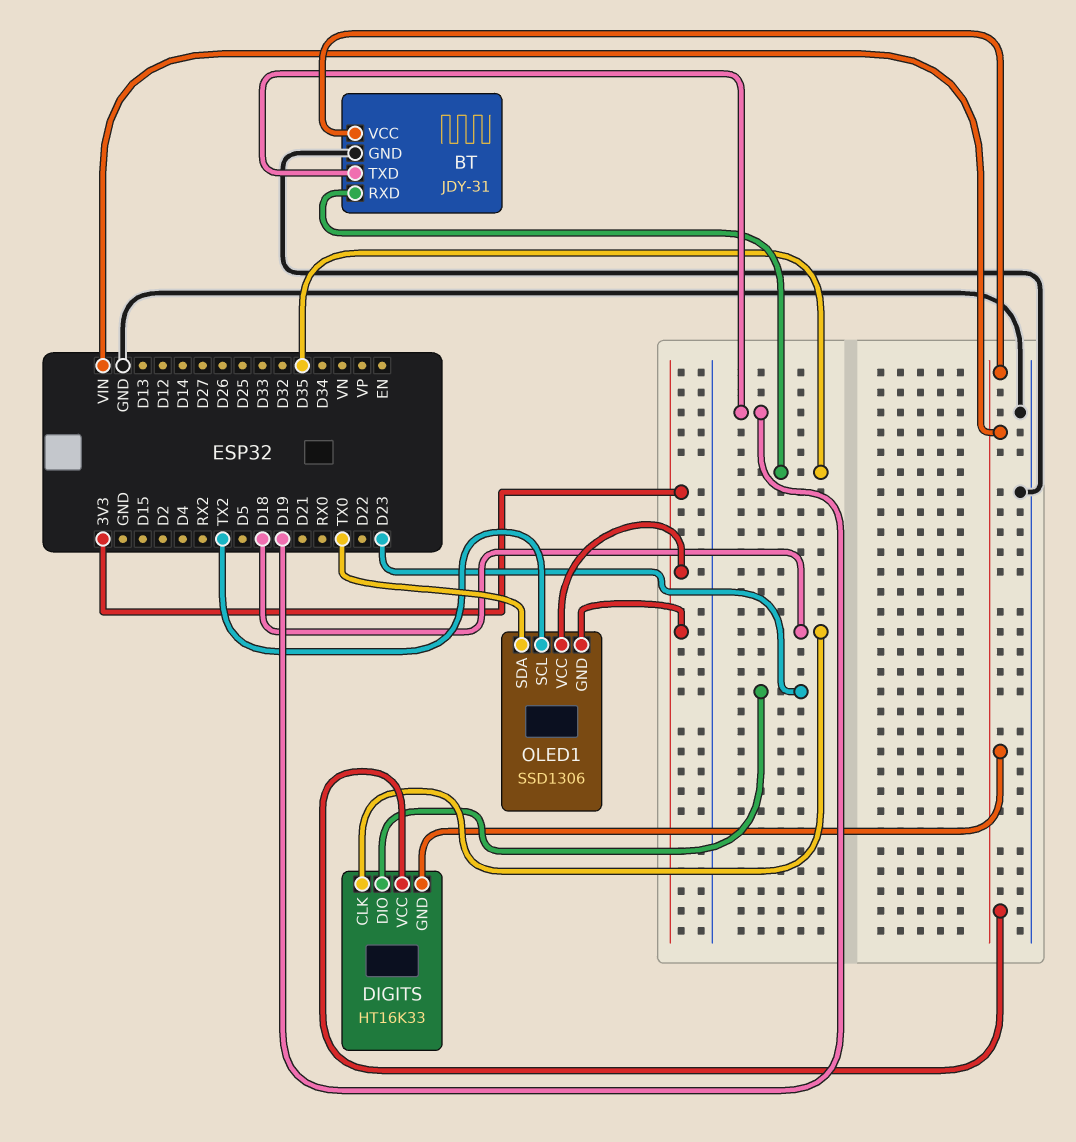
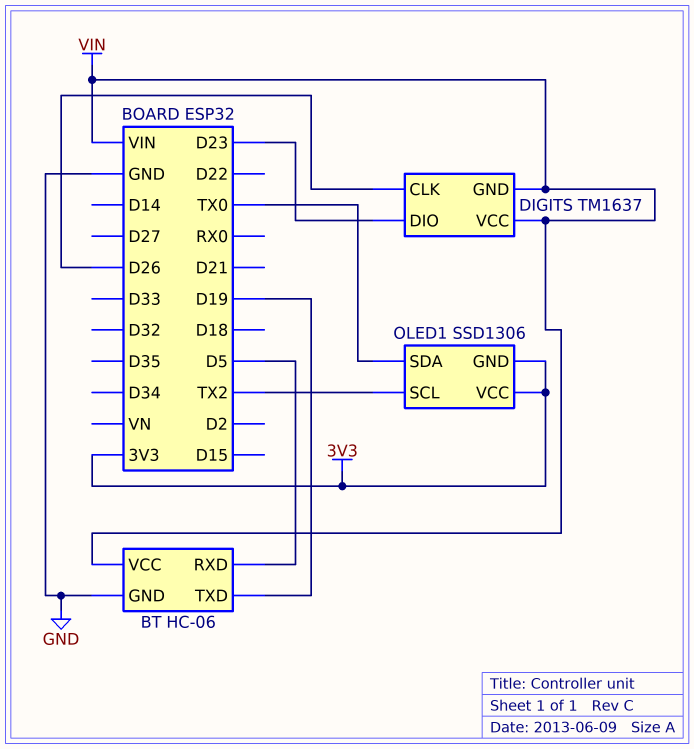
BT: JDY-31 -> HC-06
BT pin RXD: D35 -> D5
DIGITS: HT16K33 -> TM1637
DIGITS pin CLK: D18 -> D26

